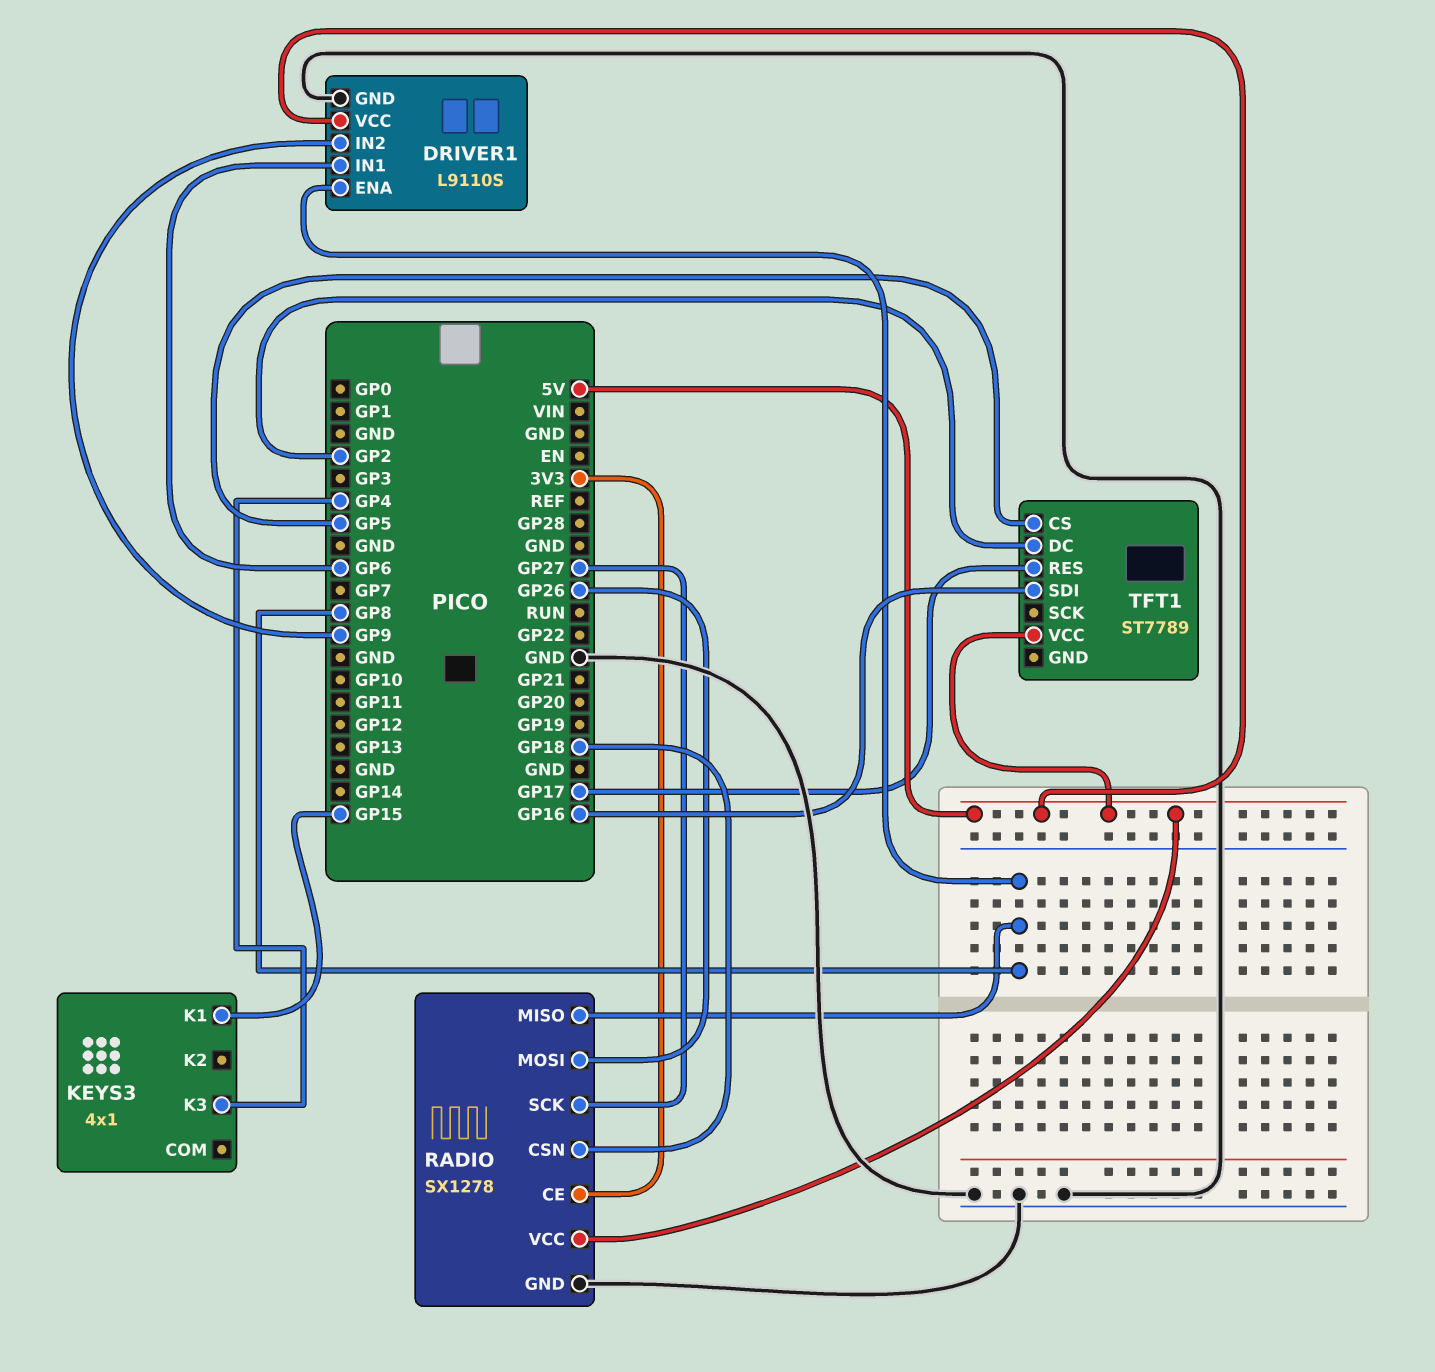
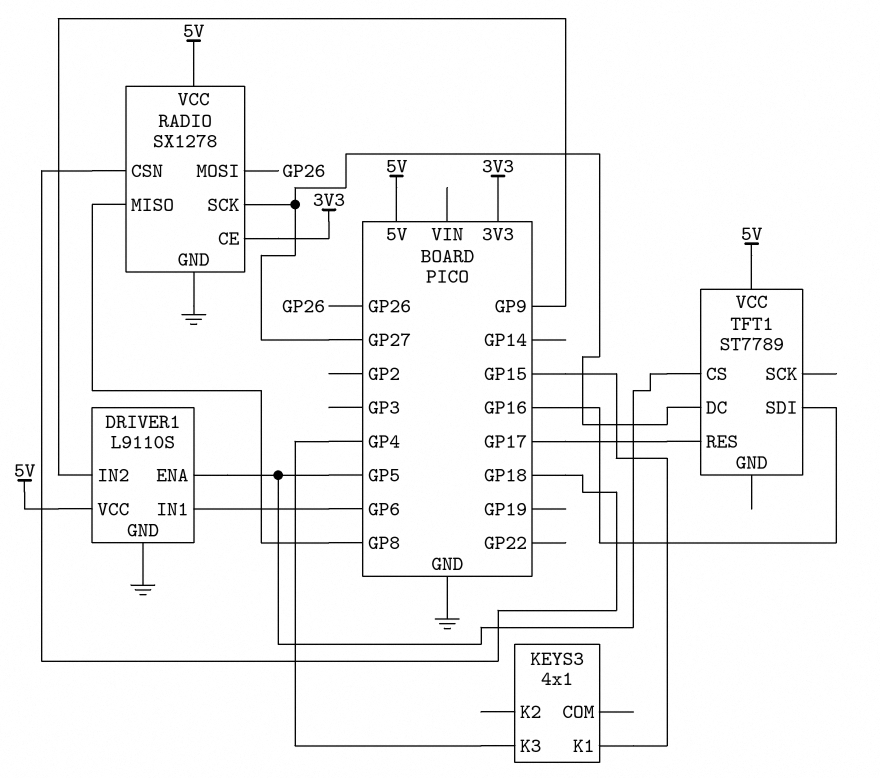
DRIVER1 pin ENA: GP8 -> GP5
TFT1 pin DC: GP2 -> GP27

